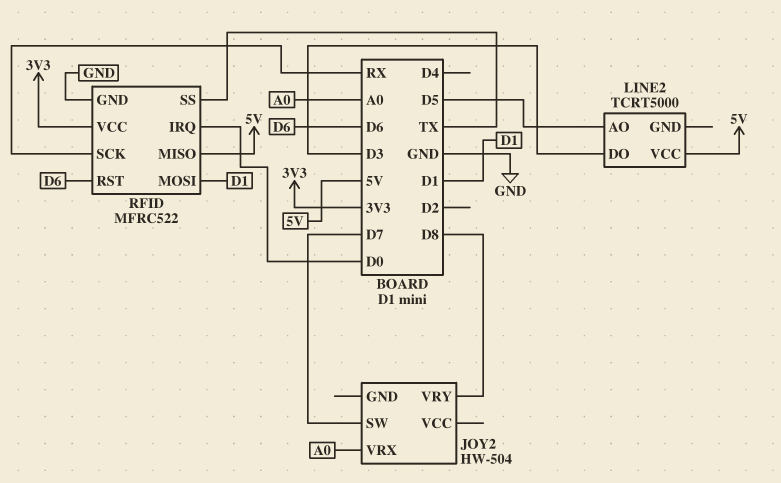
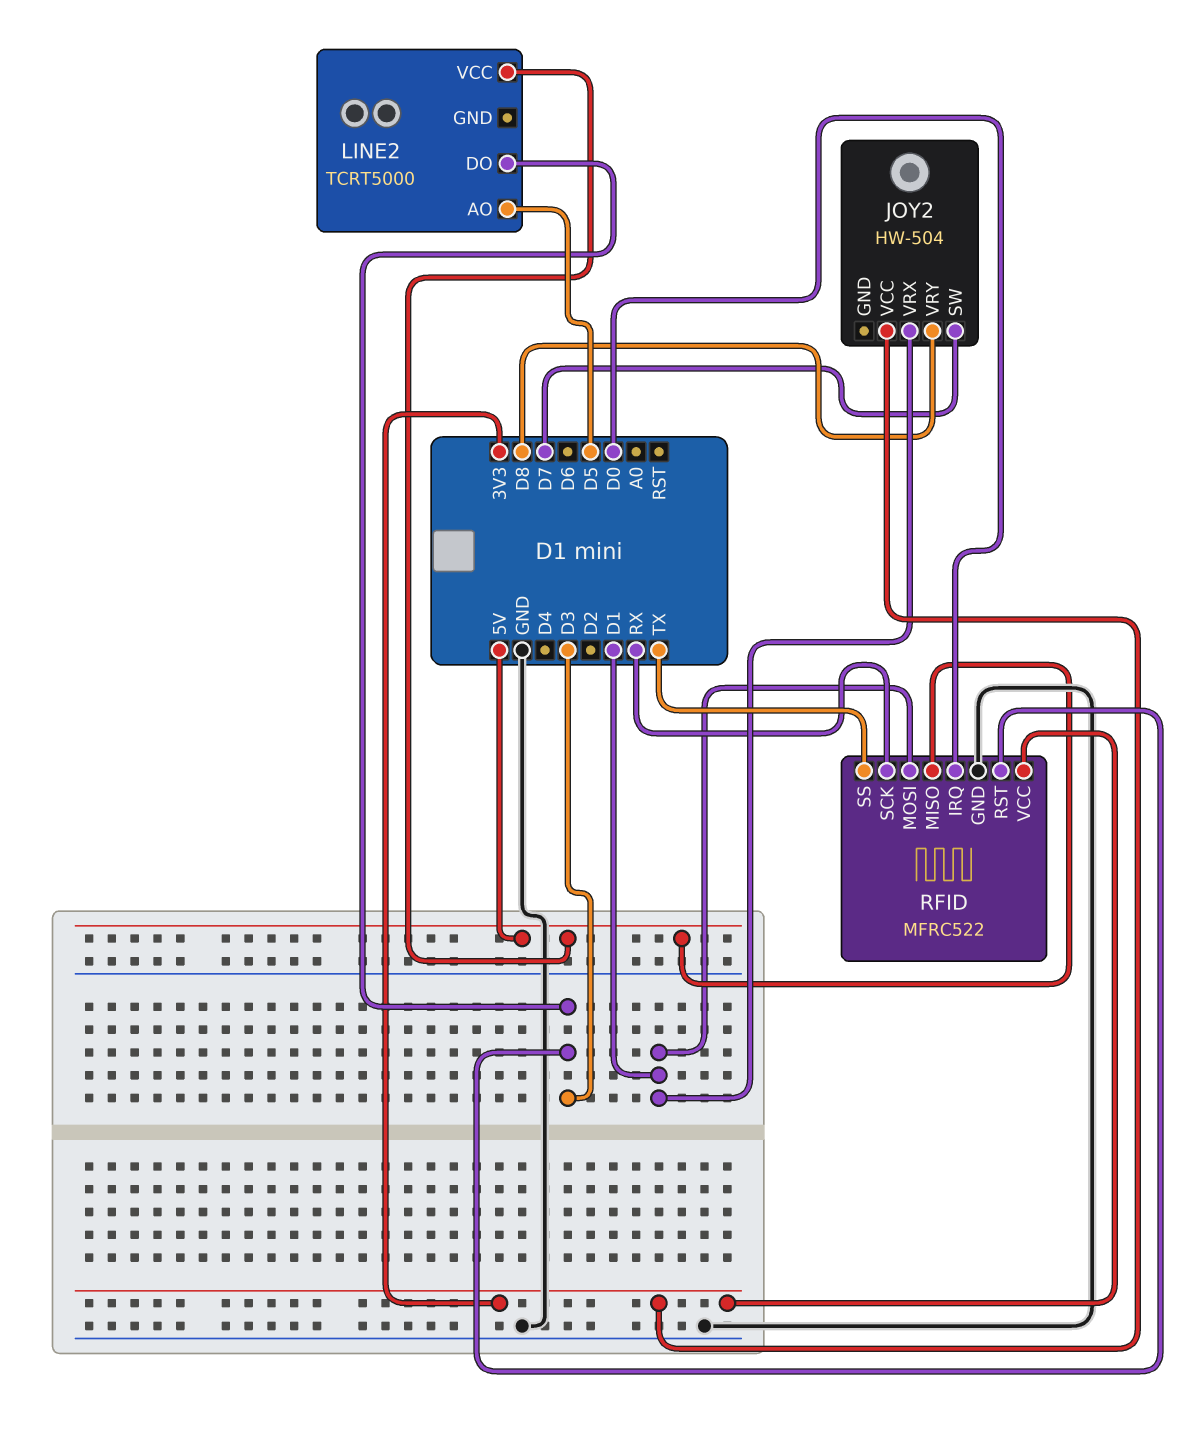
JOY2 pin VCC: none -> 3V3
JOY2 pin VRX: A0 -> D1
RFID pin RST: D6 -> D3

